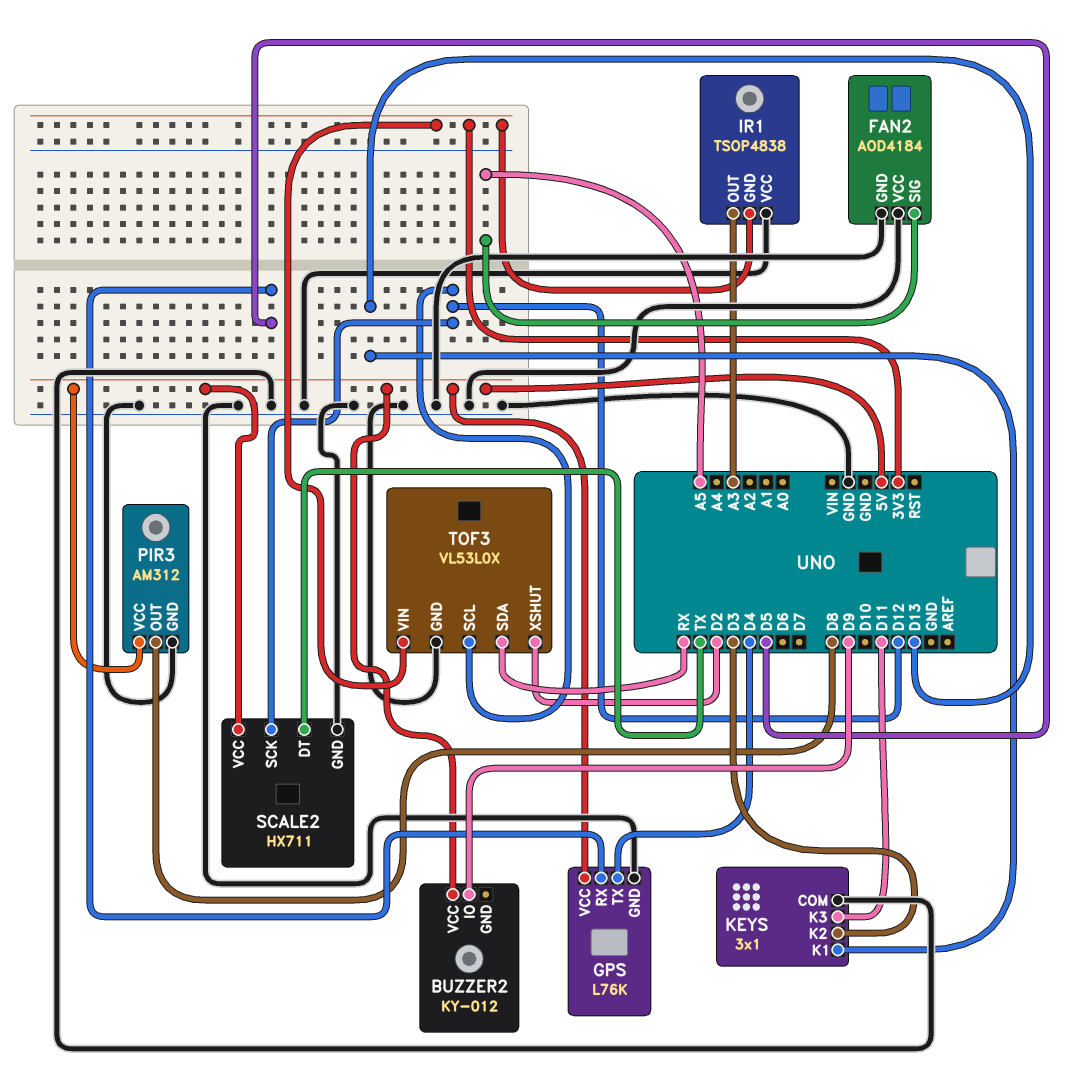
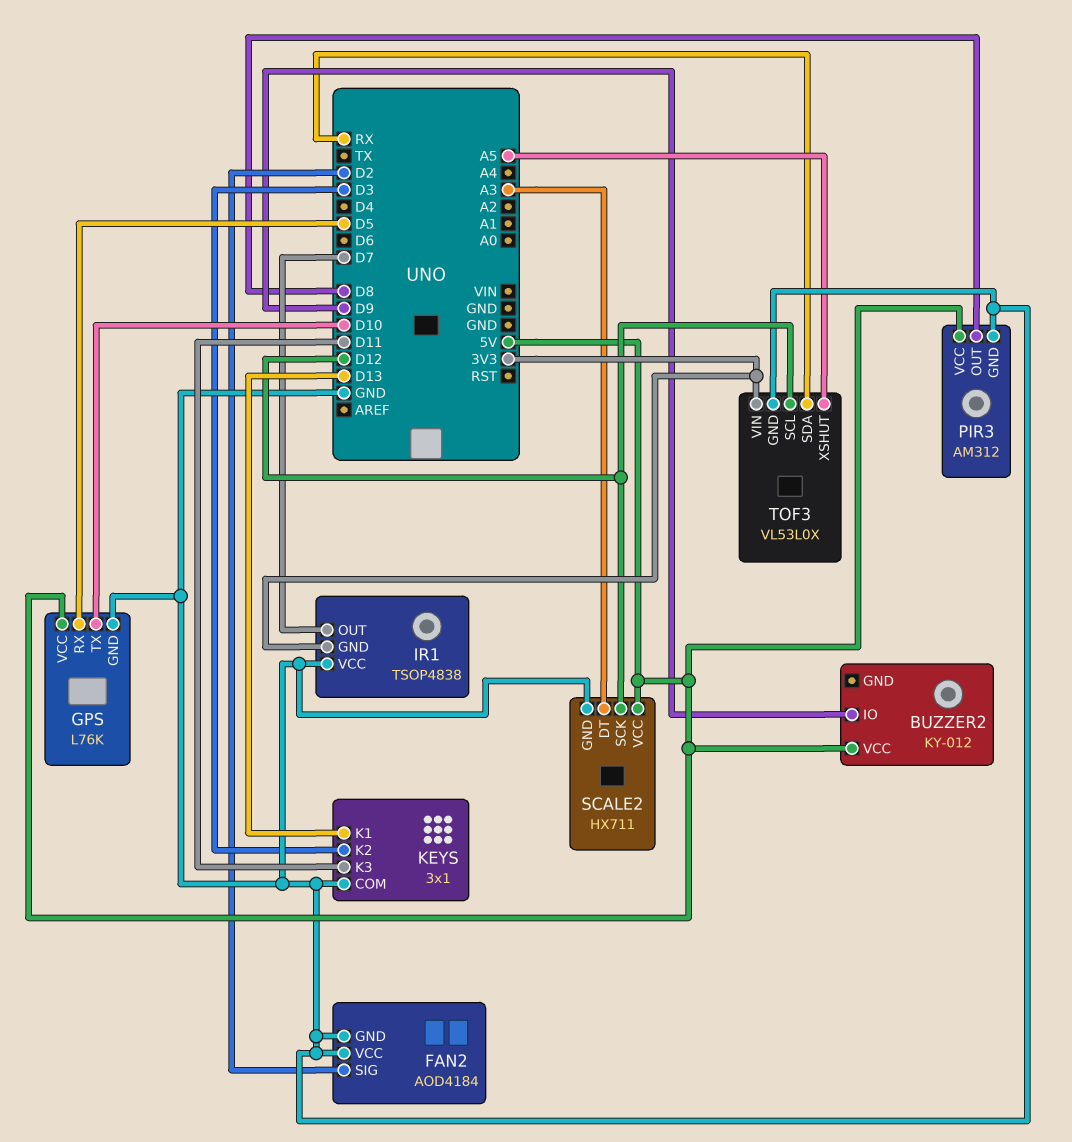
FAN2 pin SIG: A5 -> D2
GPS pin TX: D4 -> D10
IR1 pin OUT: A3 -> D7
SCALE2 pin DT: TX -> A3
TOF3 pin XSHUT: D2 -> A5

